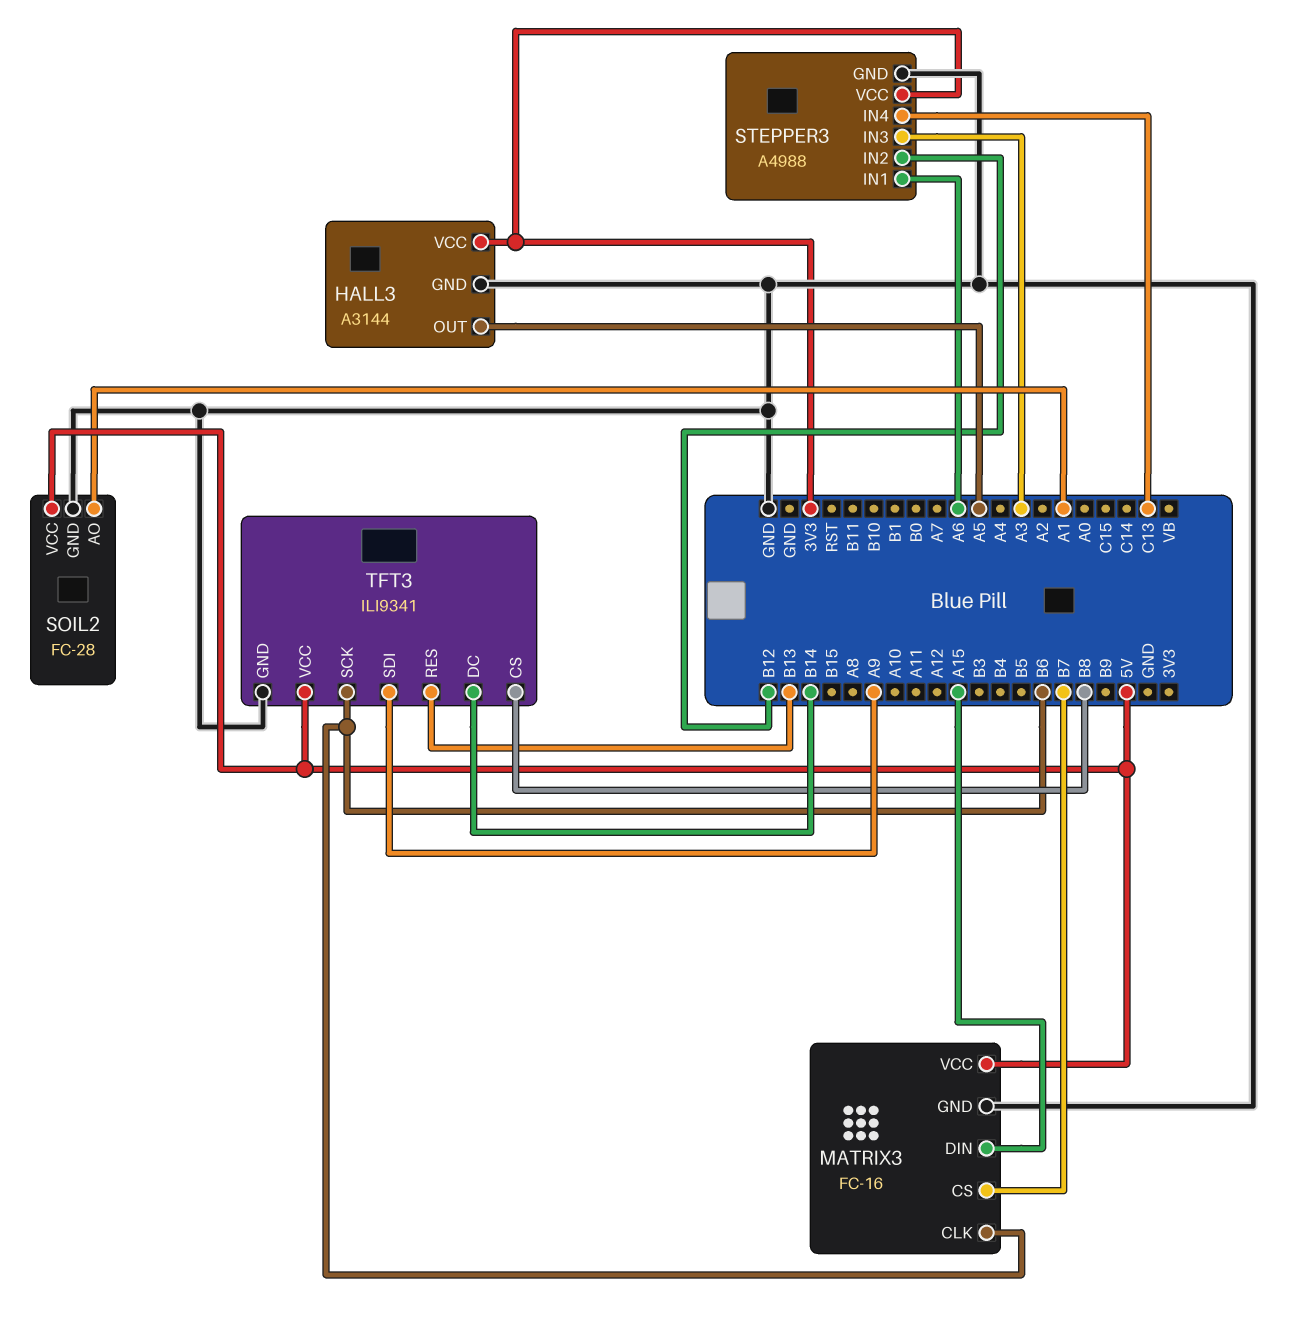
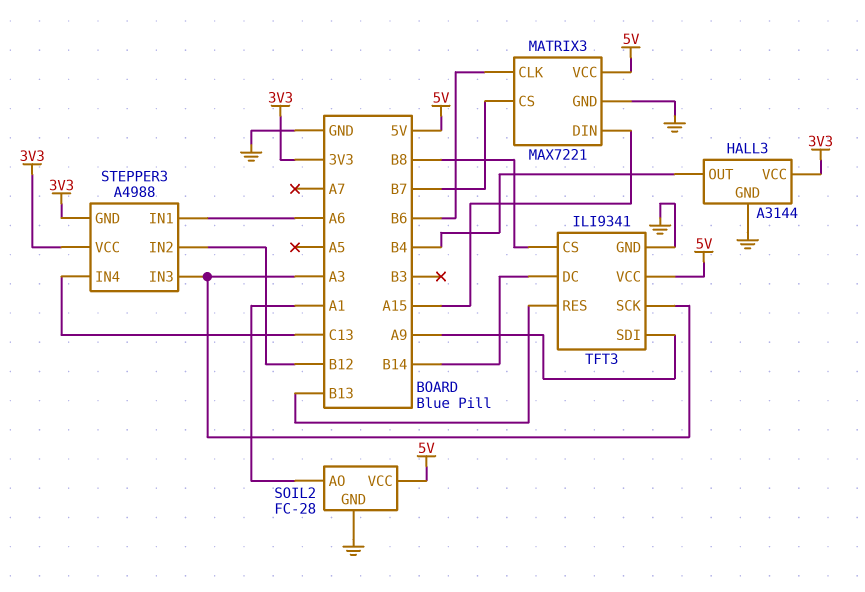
HALL3 pin OUT: A5 -> B4
MATRIX3: FC-16 -> MAX7221
STEPPER3 pin GND: GND -> 3V3
TFT3 pin SCK: B6 -> A3

